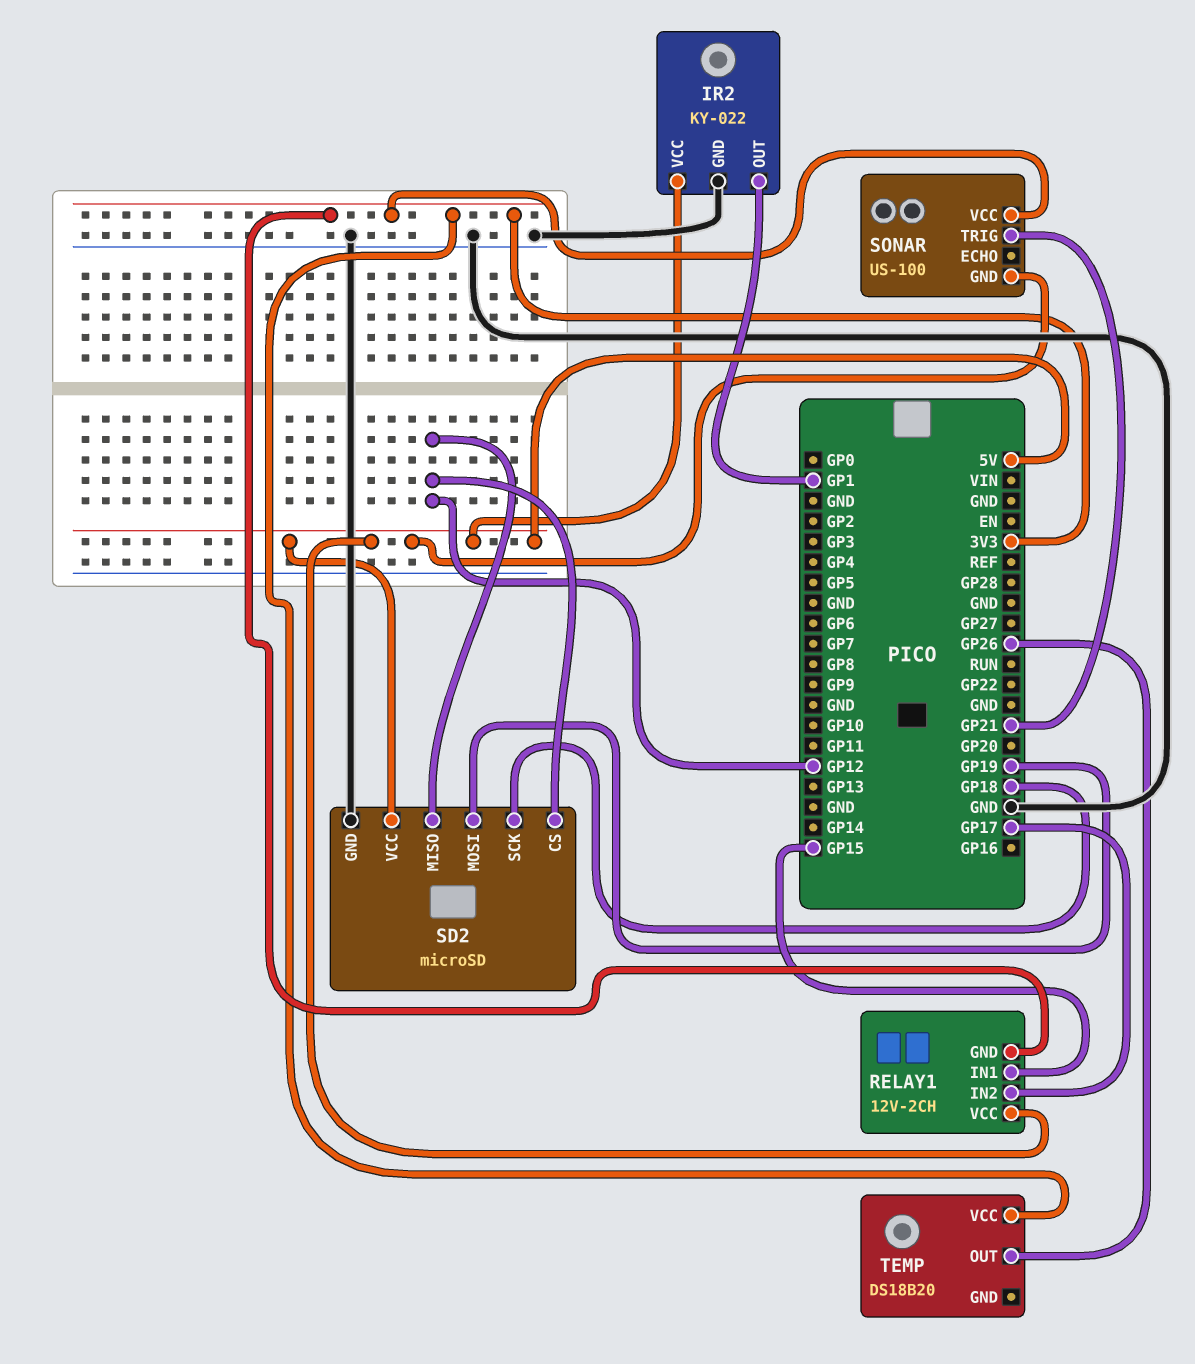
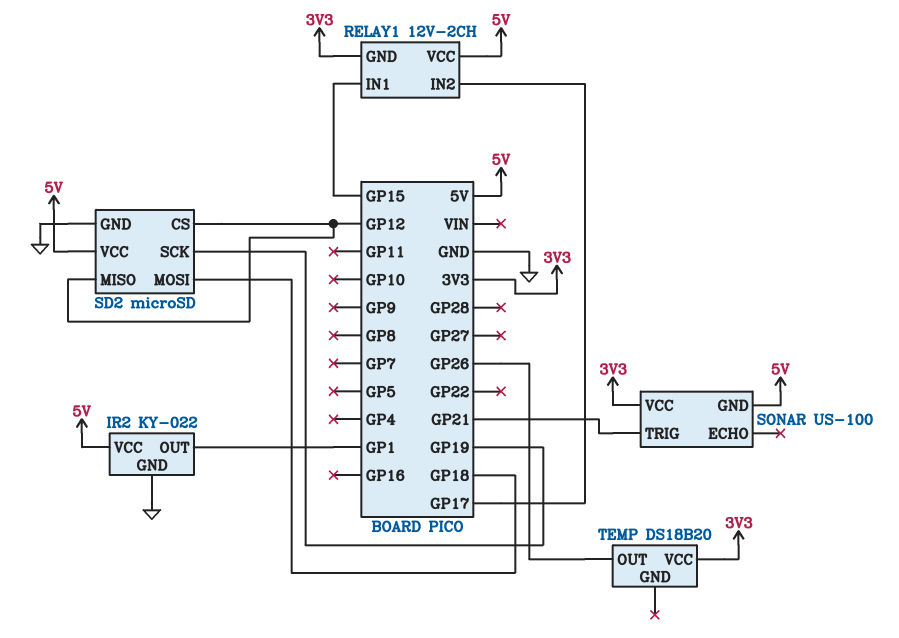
SD2 pin MOSI: GP19 -> GP18
SD2 pin SCK: GP18 -> GP19

